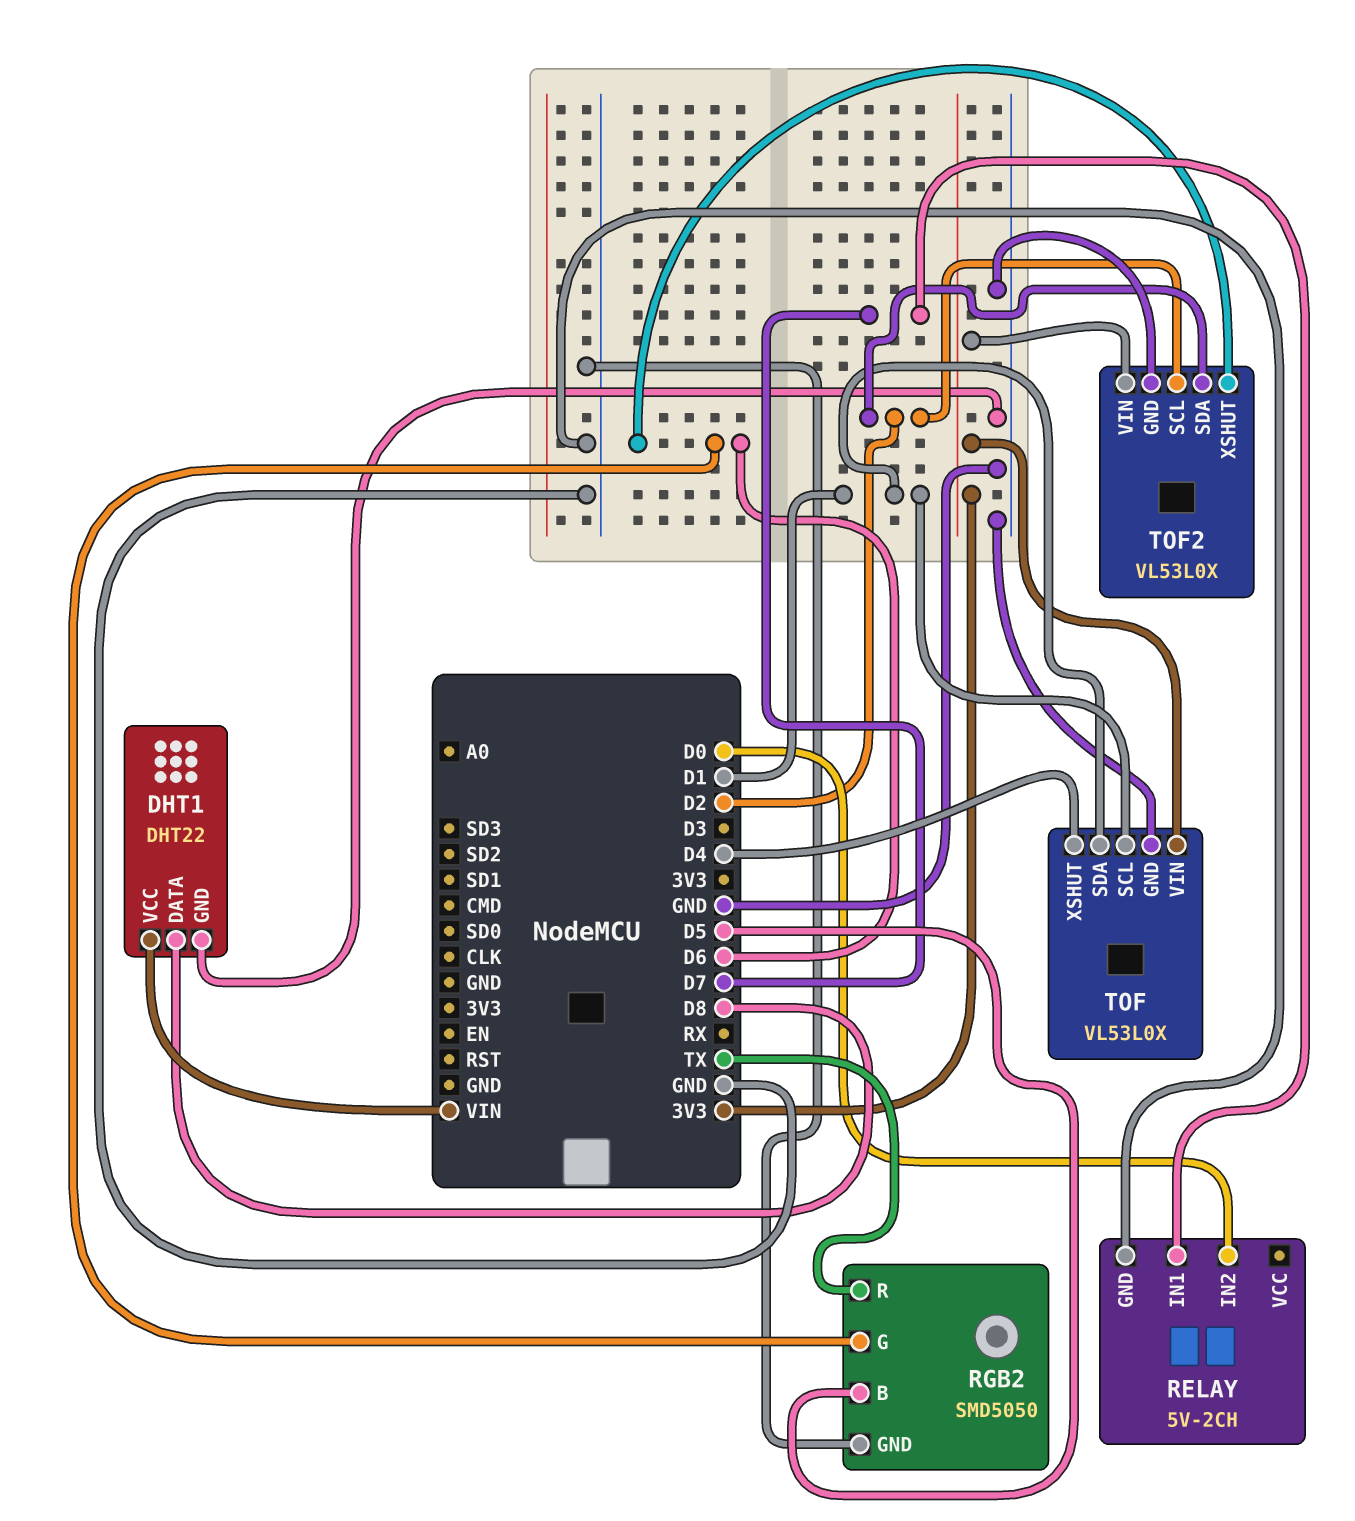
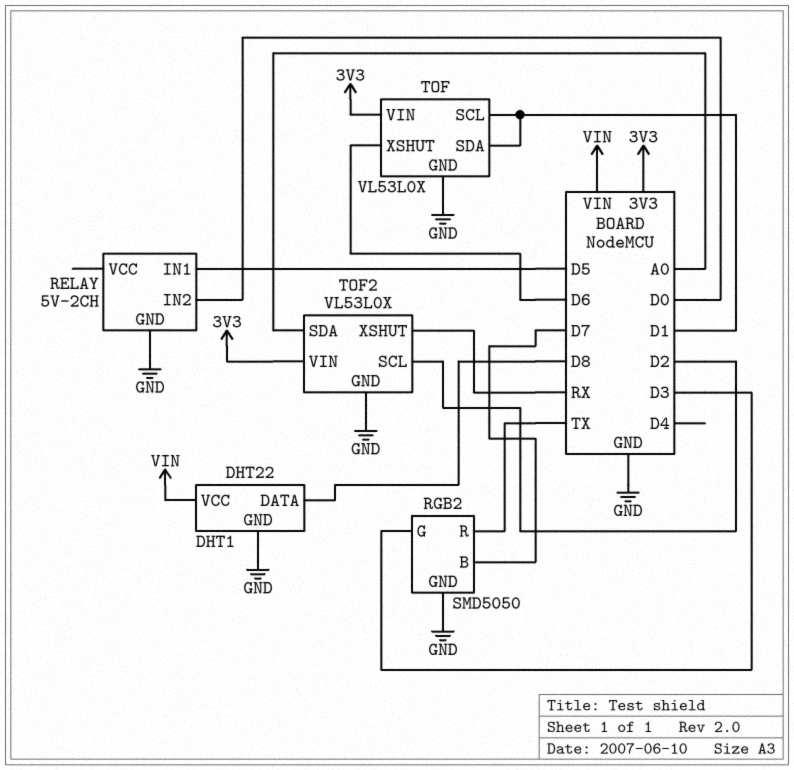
RELAY pin IN1: D7 -> D5
RGB2 pin B: D5 -> D7
RGB2 pin G: D6 -> D3
TOF pin XSHUT: D4 -> D6
TOF2 pin SDA: D2 -> A0
TOF2 pin XSHUT: D6 -> RX

